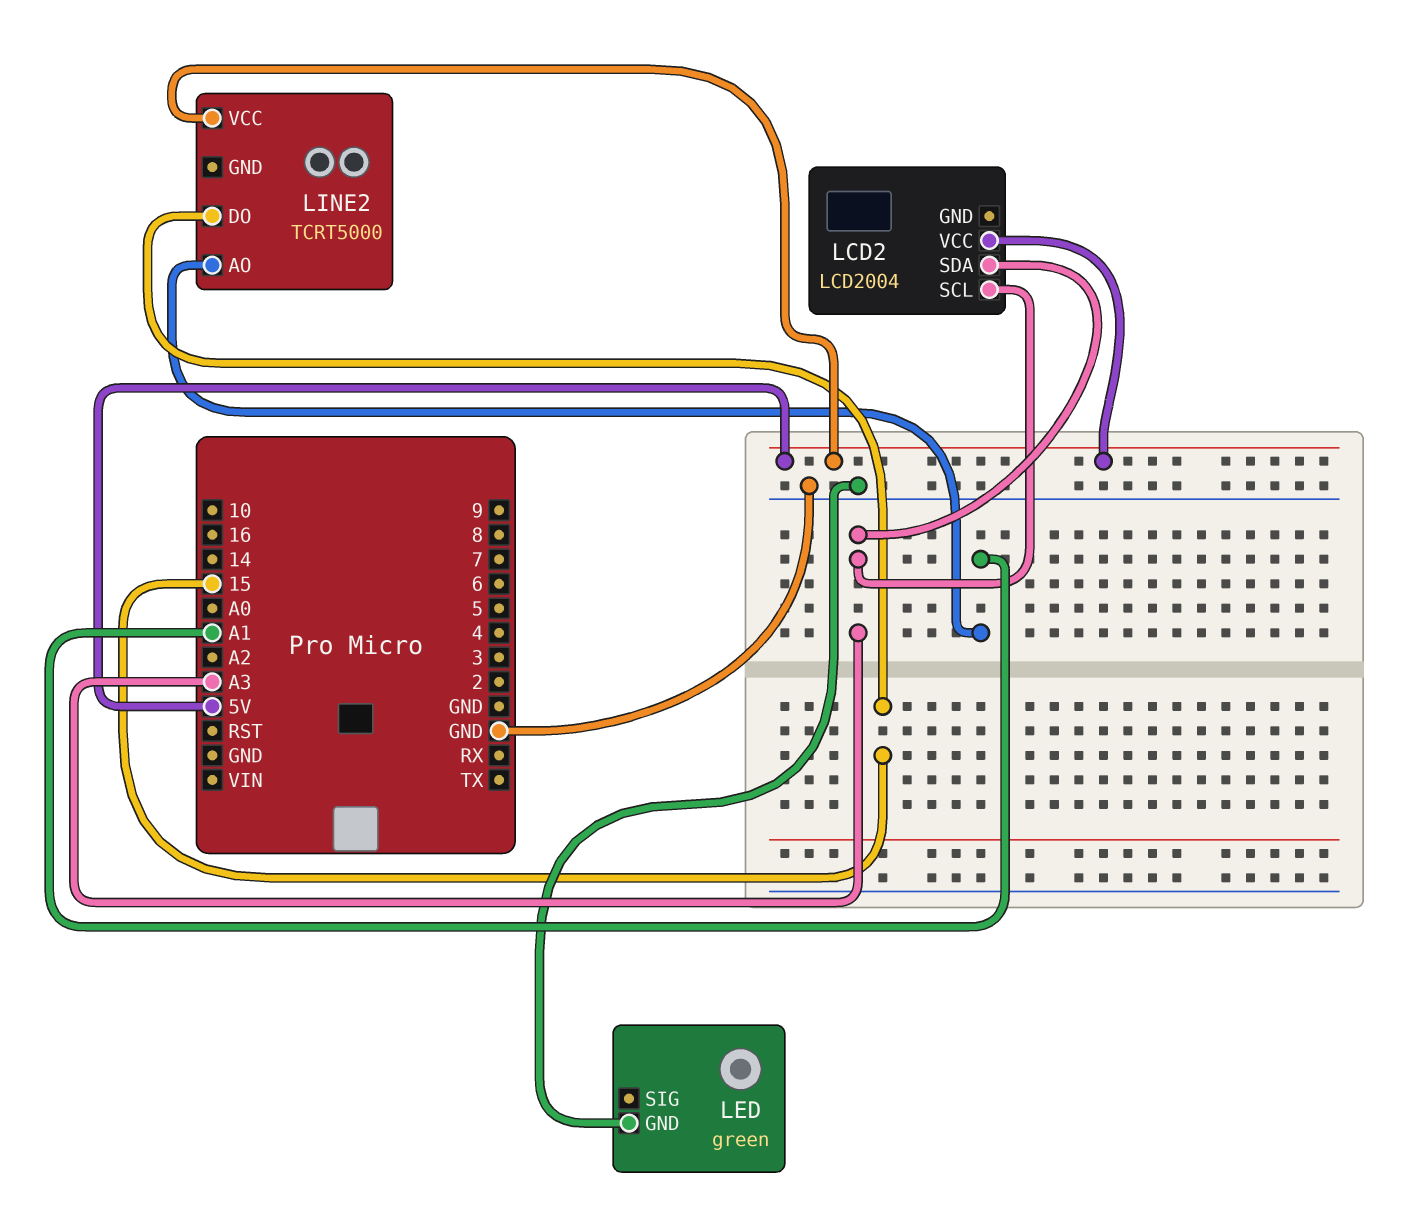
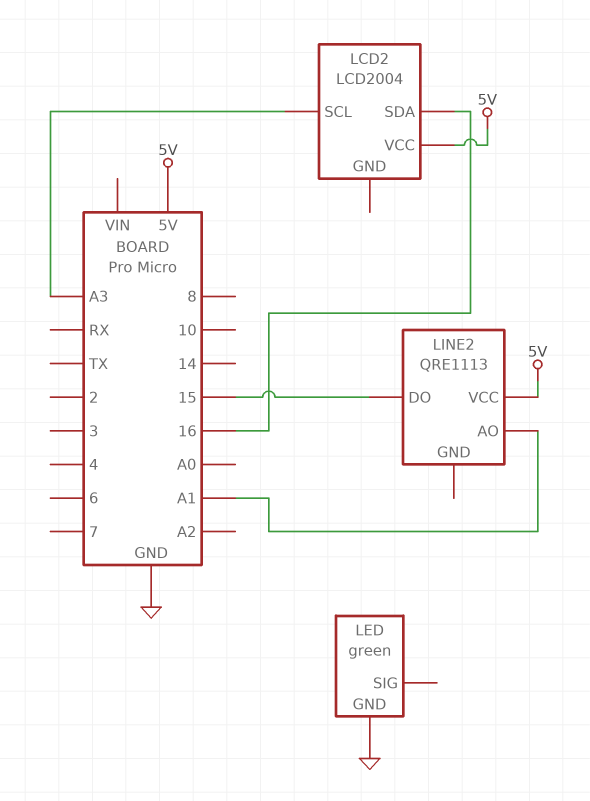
LCD2 pin SDA: A3 -> 16
LINE2: TCRT5000 -> QRE1113

